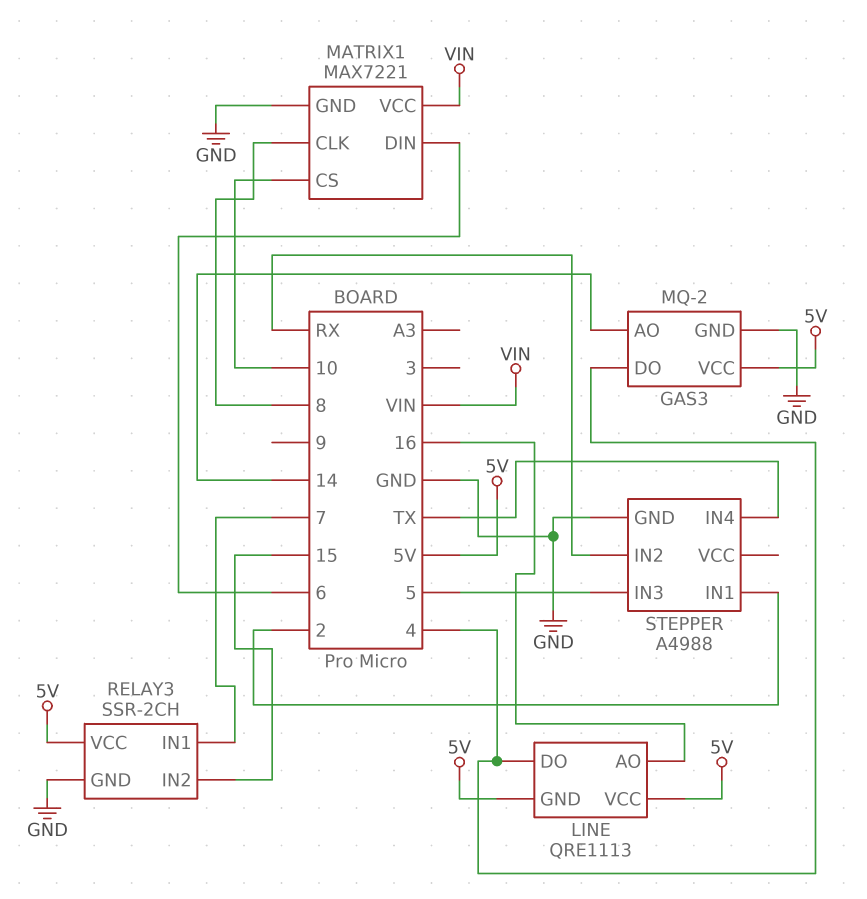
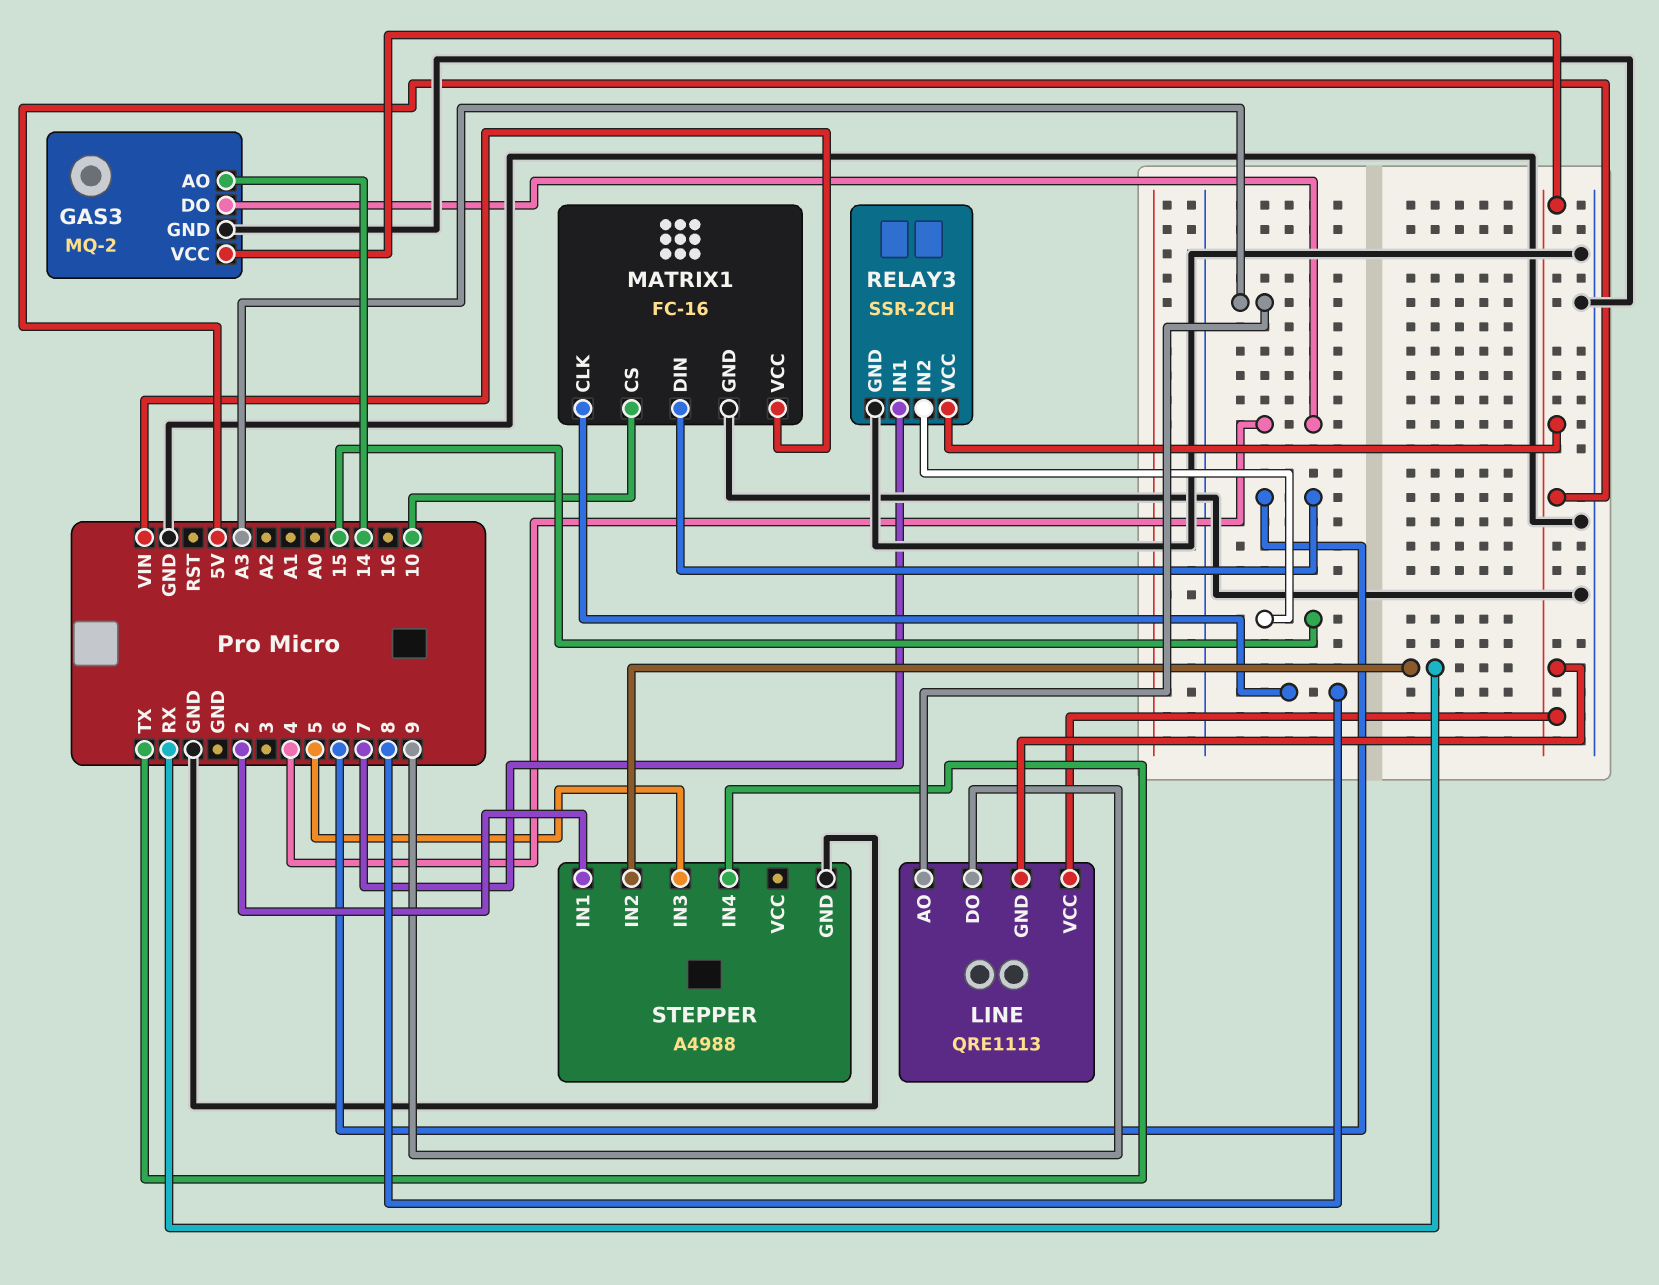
LINE pin AO: 16 -> A3
LINE pin DO: 4 -> 9
MATRIX1: MAX7221 -> FC-16

